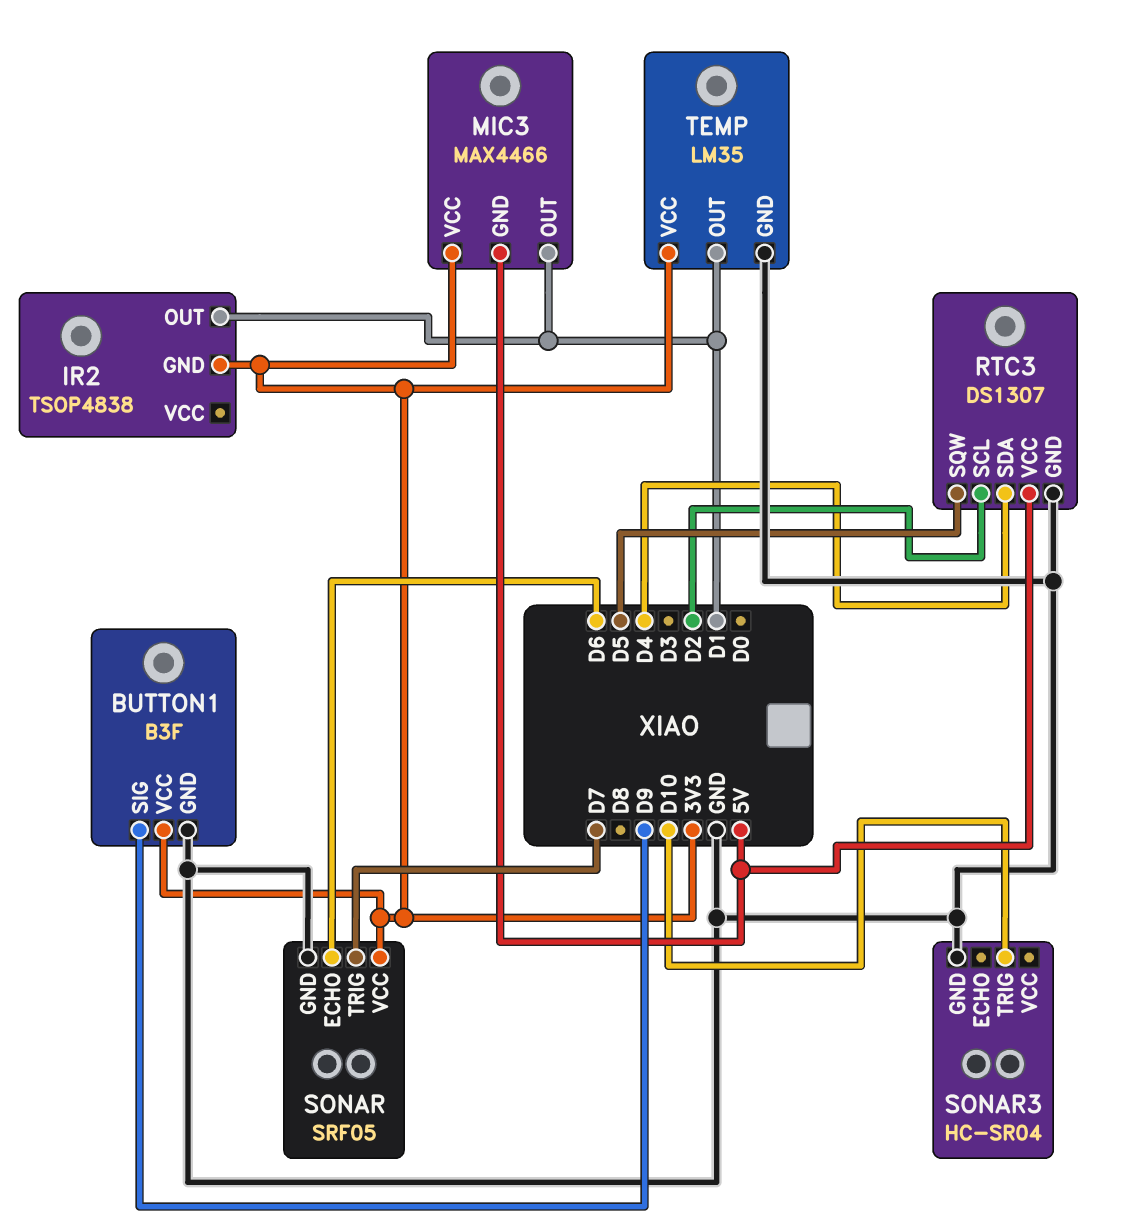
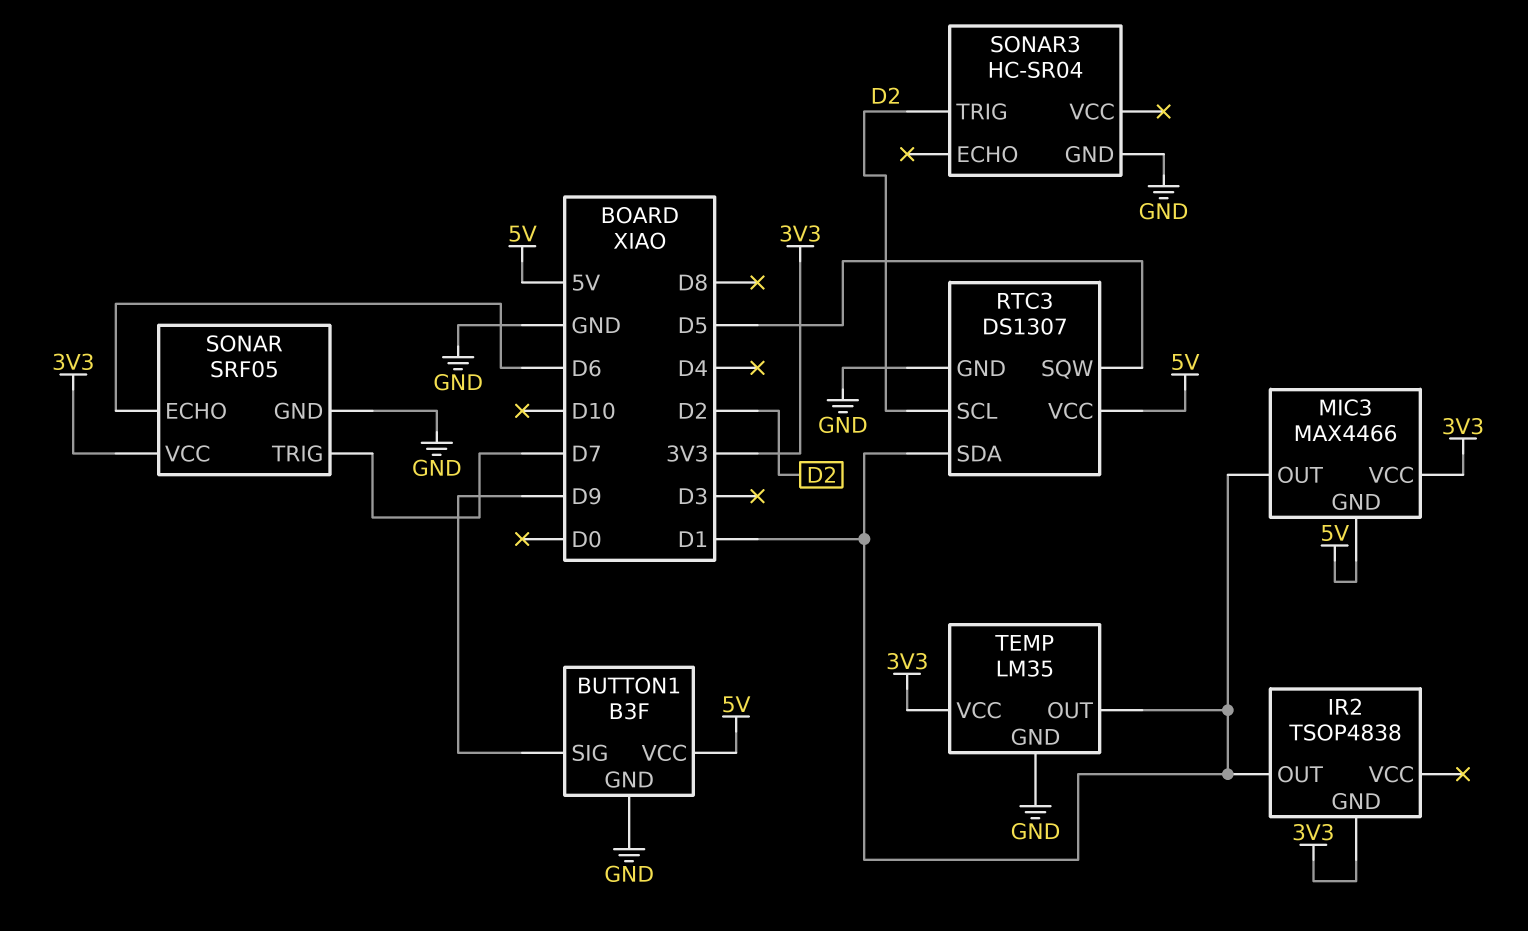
BUTTON1 pin VCC: 3V3 -> 5V
RTC3 pin SDA: D4 -> D1
SONAR3 pin TRIG: D10 -> D2

